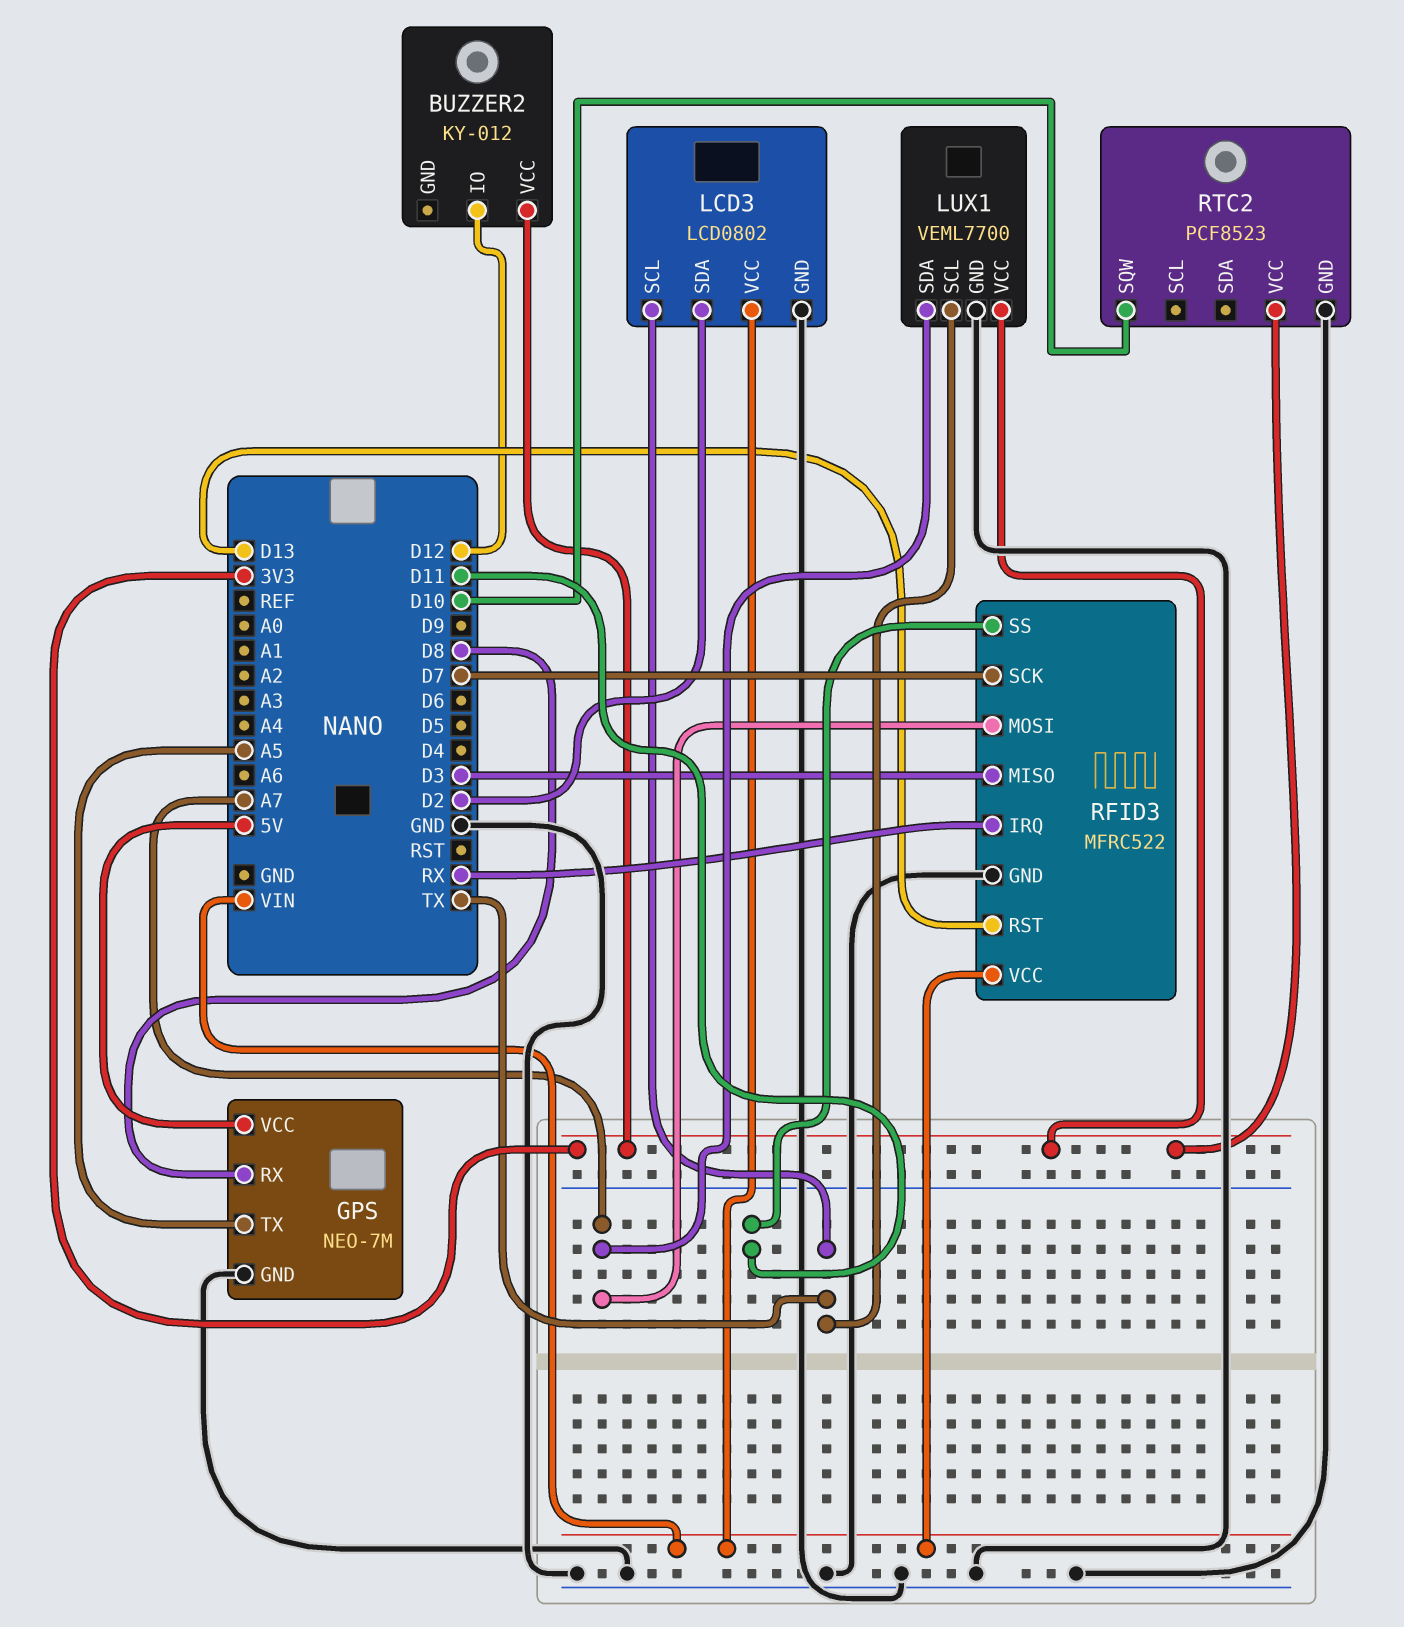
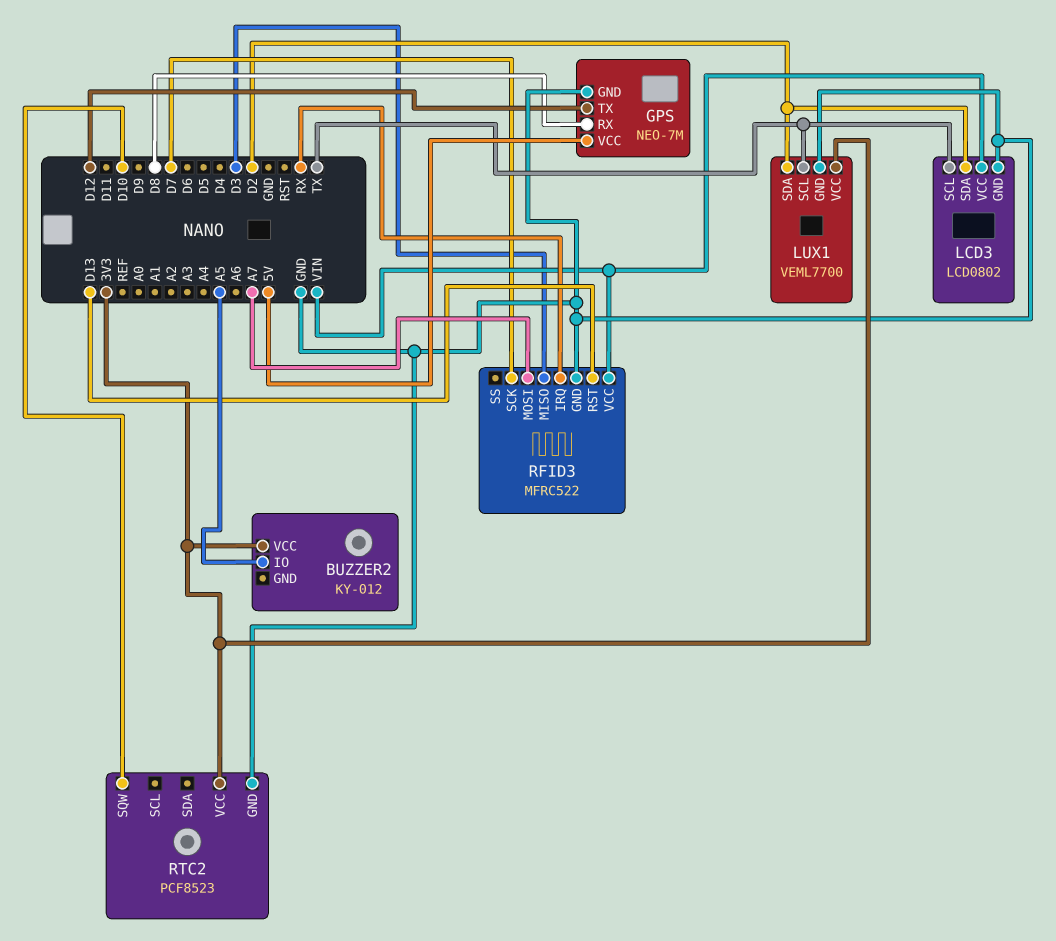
BUZZER2 pin IO: D12 -> A5
GPS pin TX: A5 -> D12
LUX1 pin SDA: A7 -> D2
RFID3 pin SS: D11 -> none

